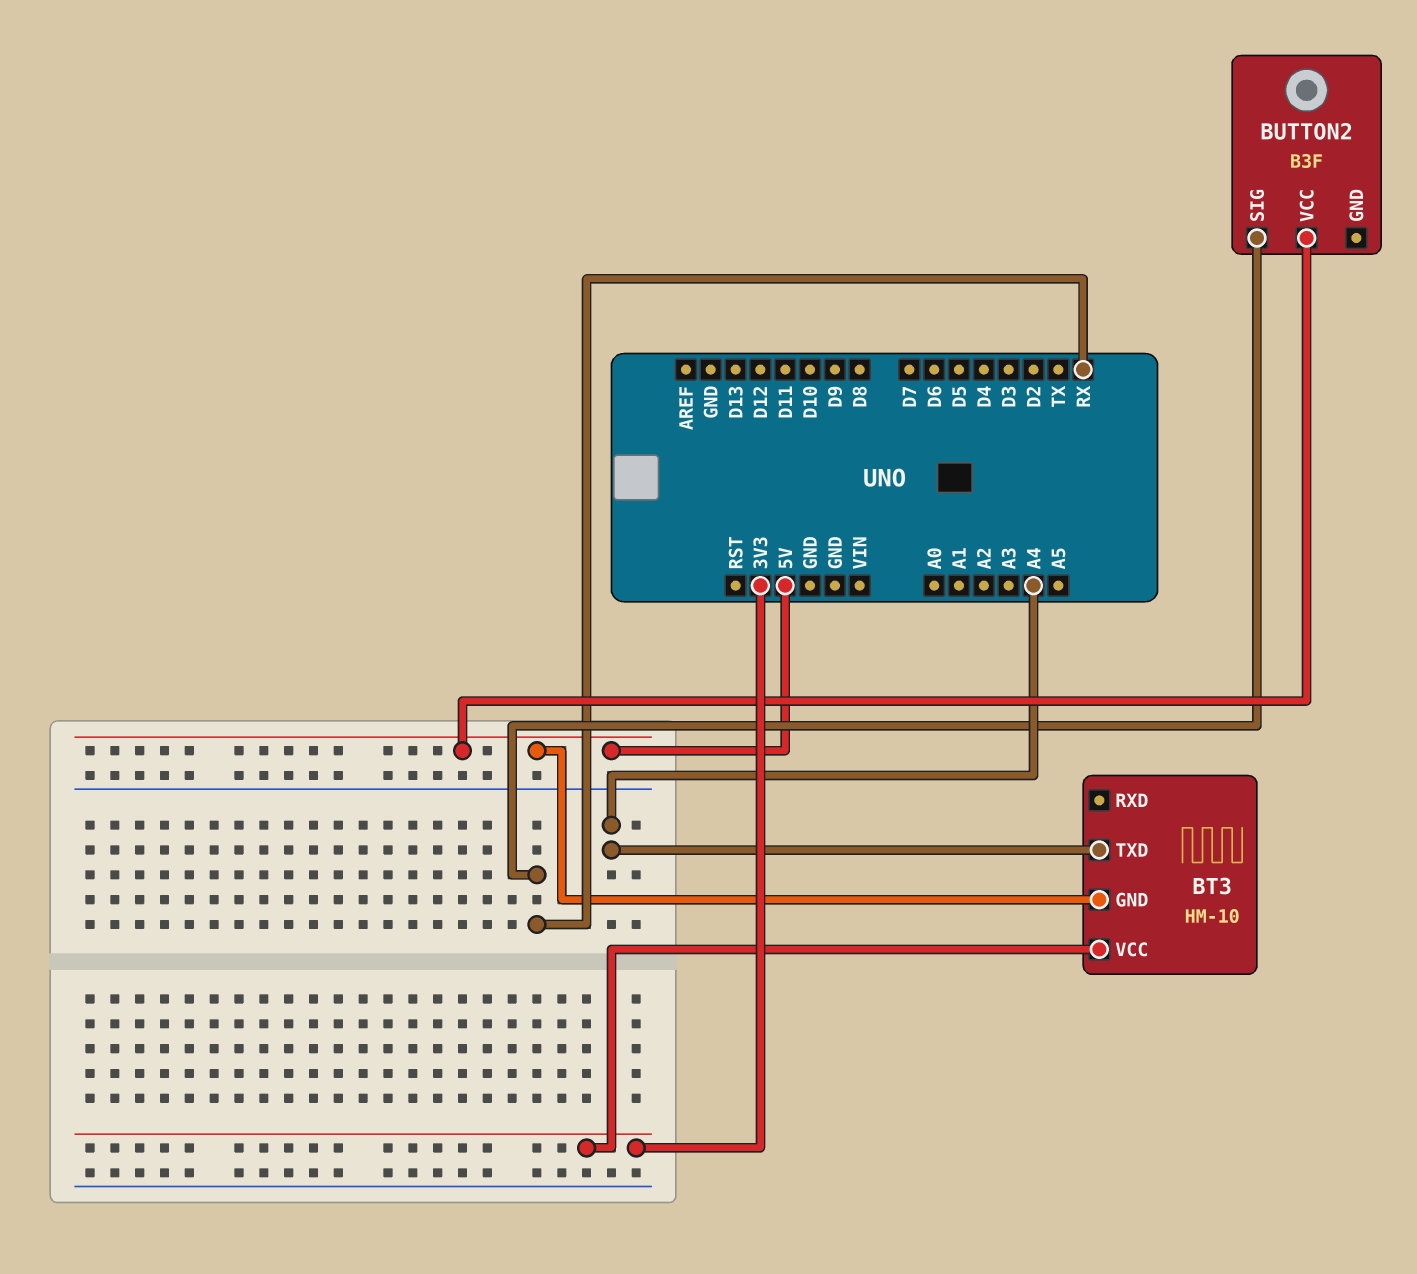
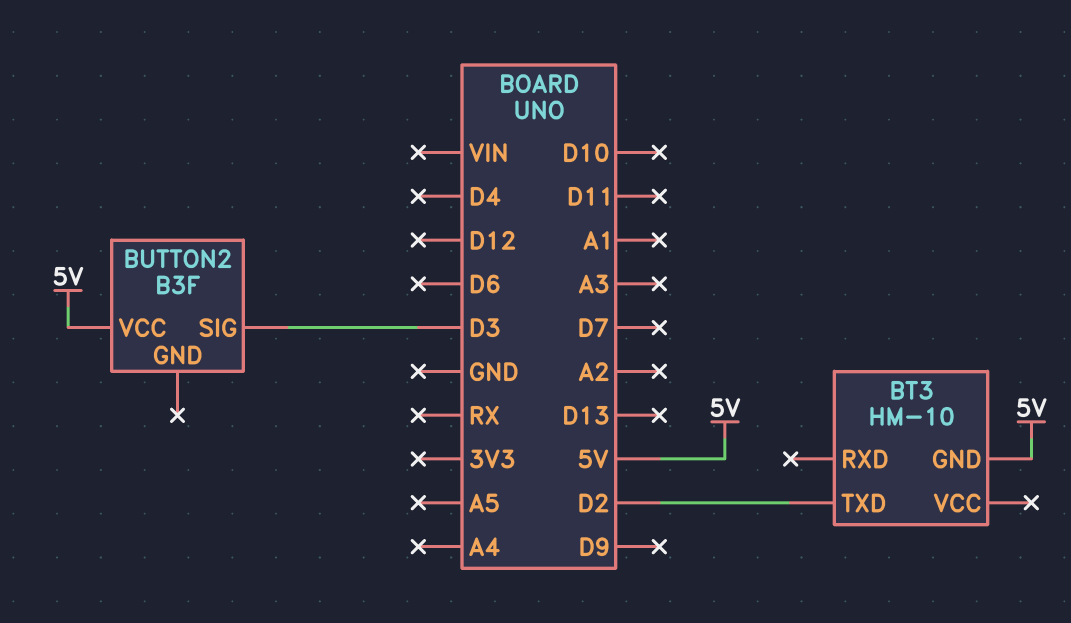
BT3 pin TXD: A4 -> D2
BT3 pin VCC: 3V3 -> none
BUTTON2 pin SIG: RX -> D3

